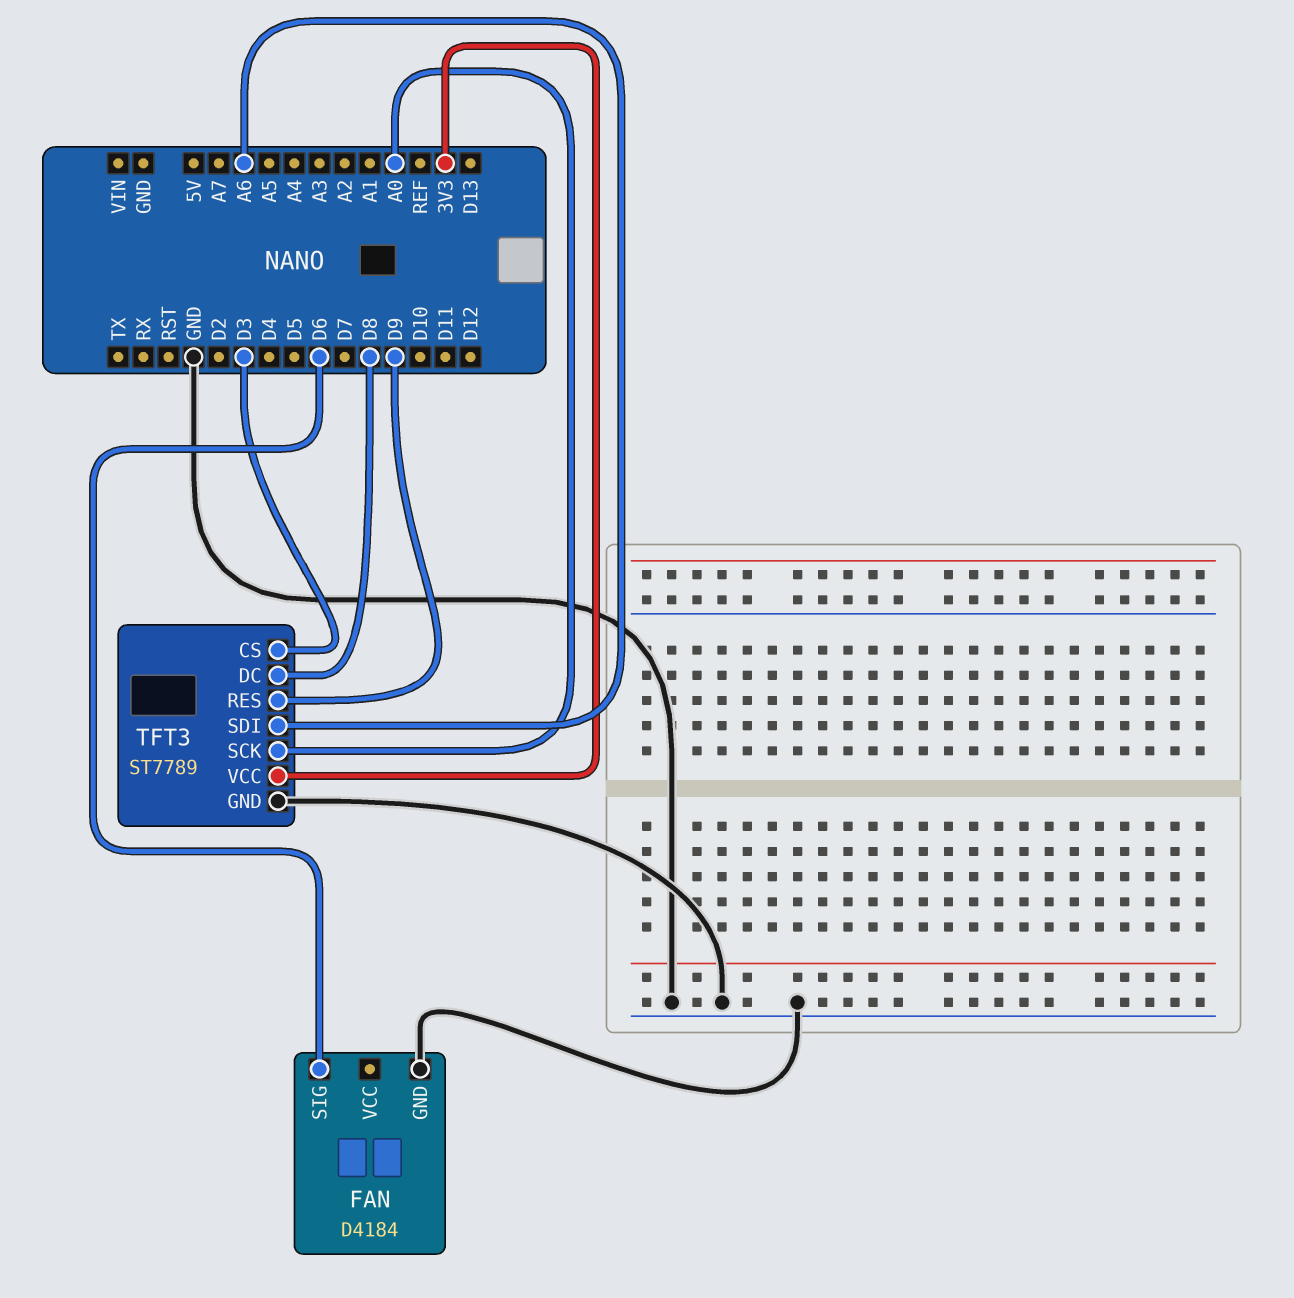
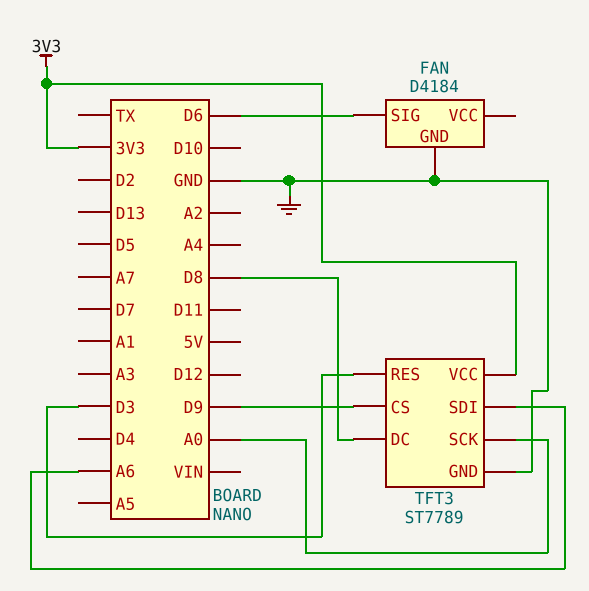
TFT3 pin CS: D3 -> D9
TFT3 pin RES: D9 -> D3

